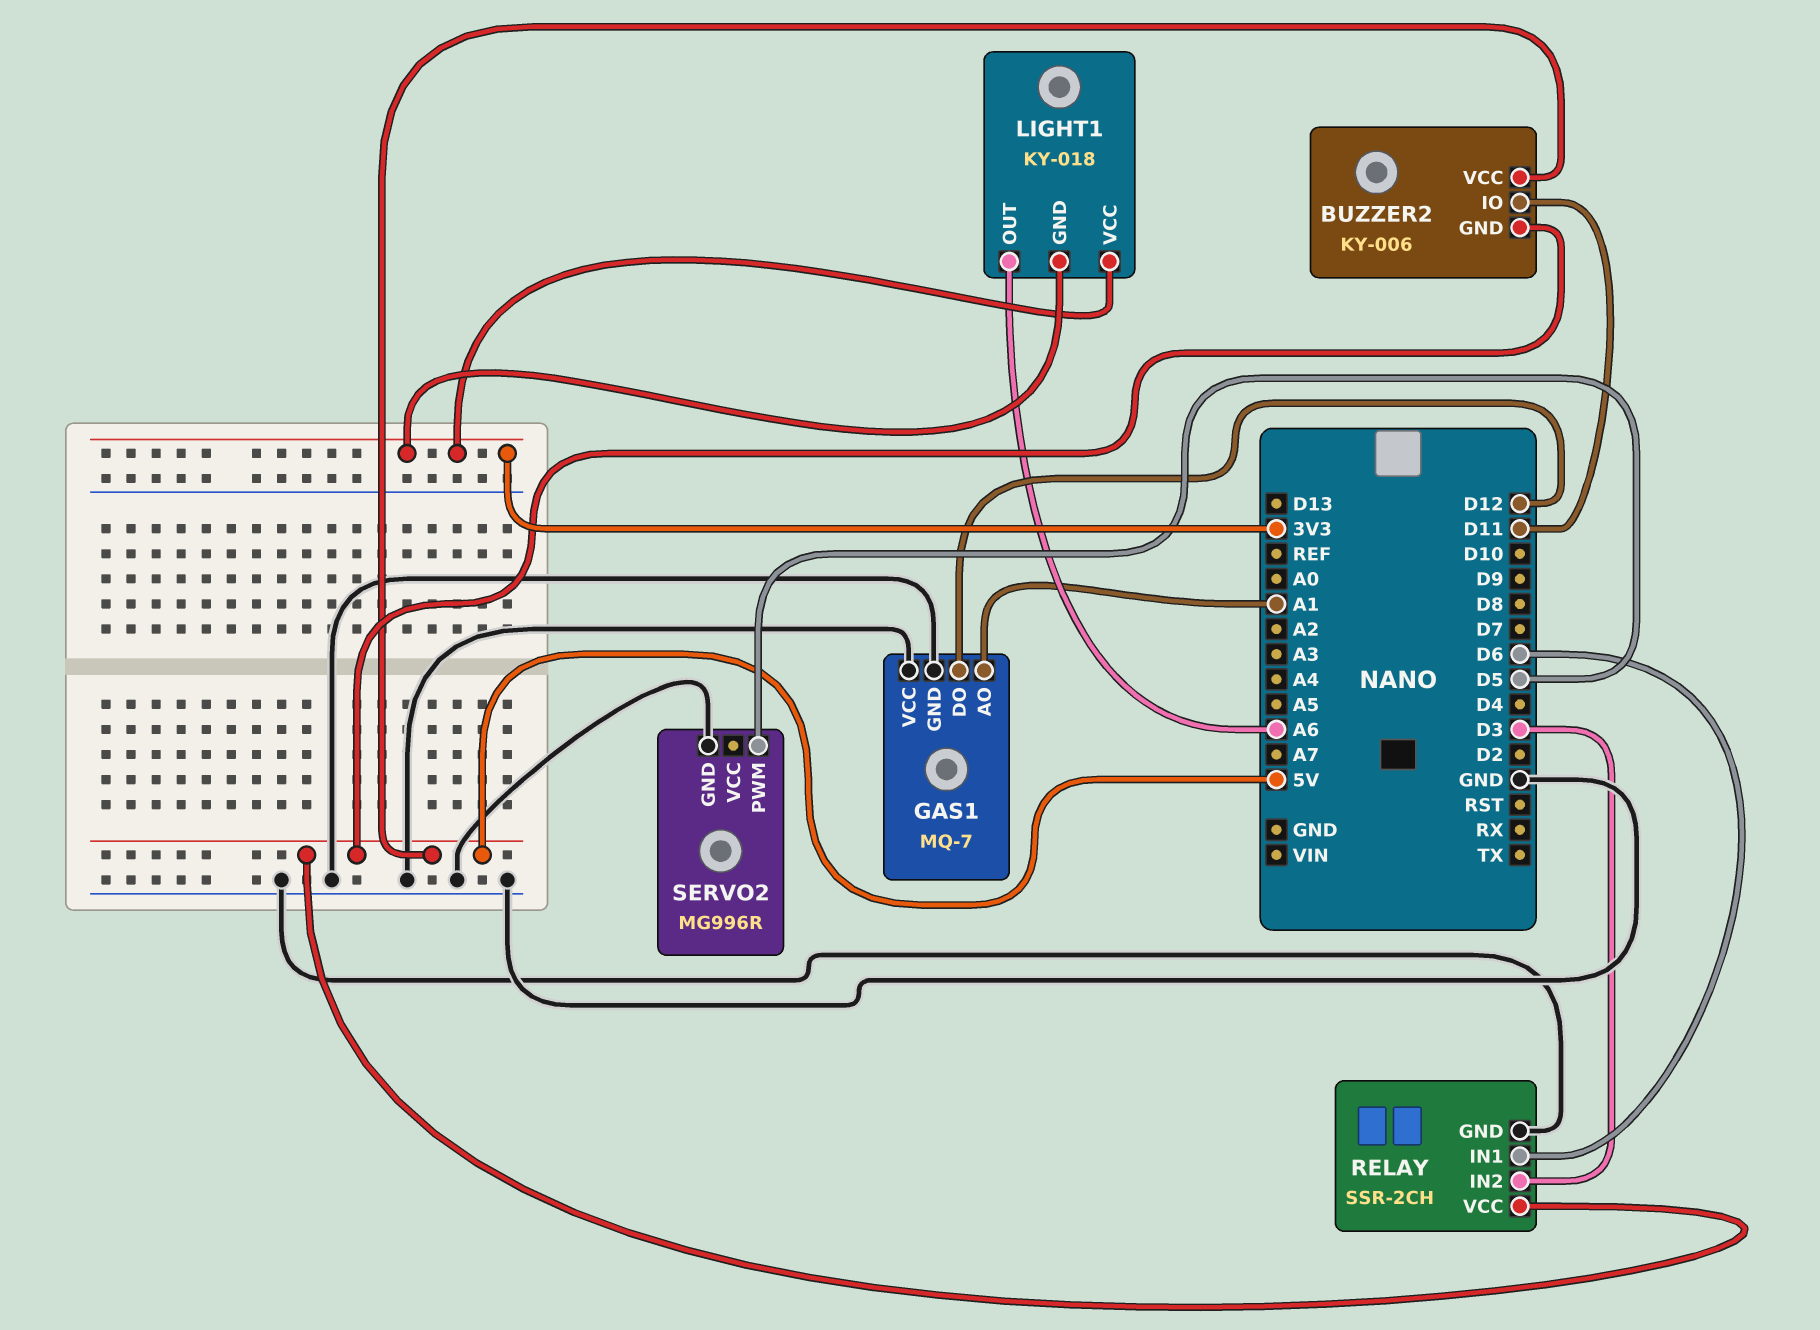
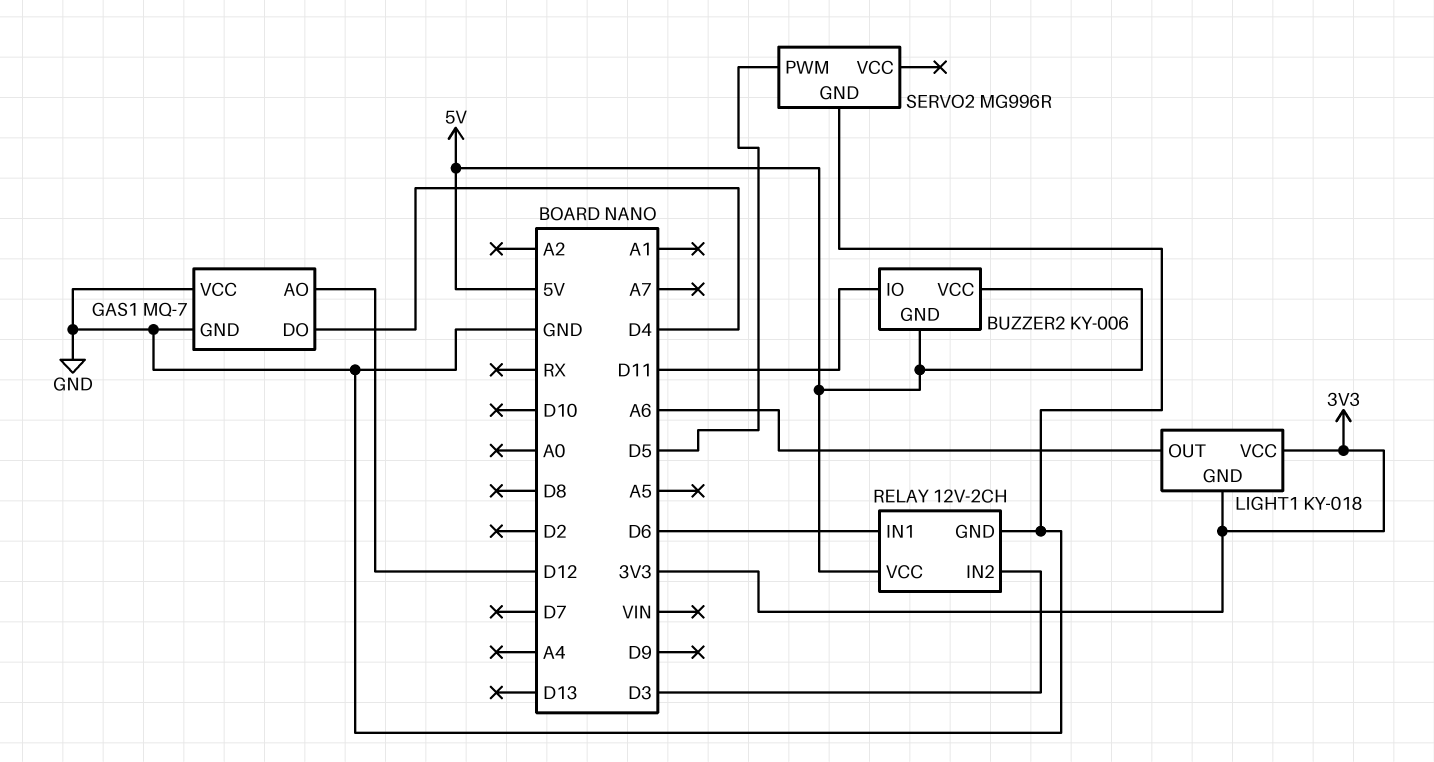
GAS1 pin AO: A1 -> D12
GAS1 pin DO: D12 -> D4
RELAY: SSR-2CH -> 12V-2CH

